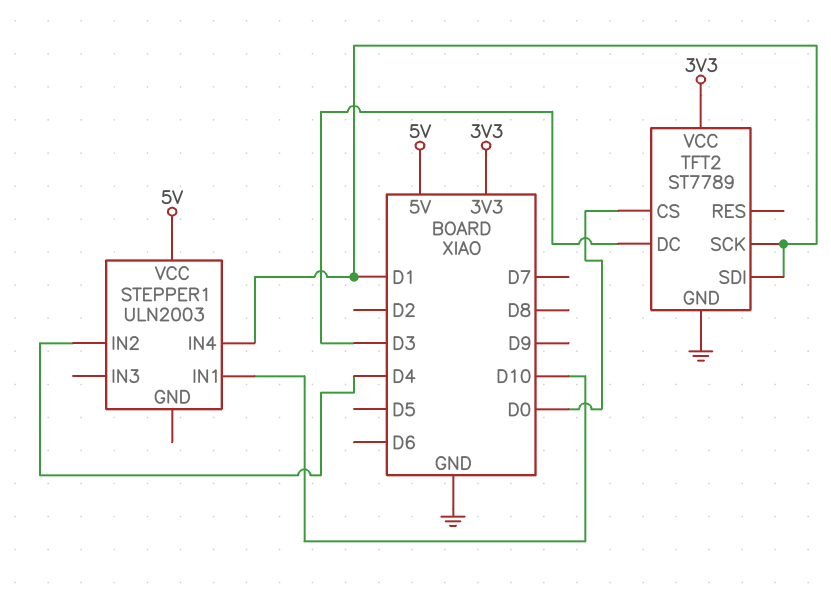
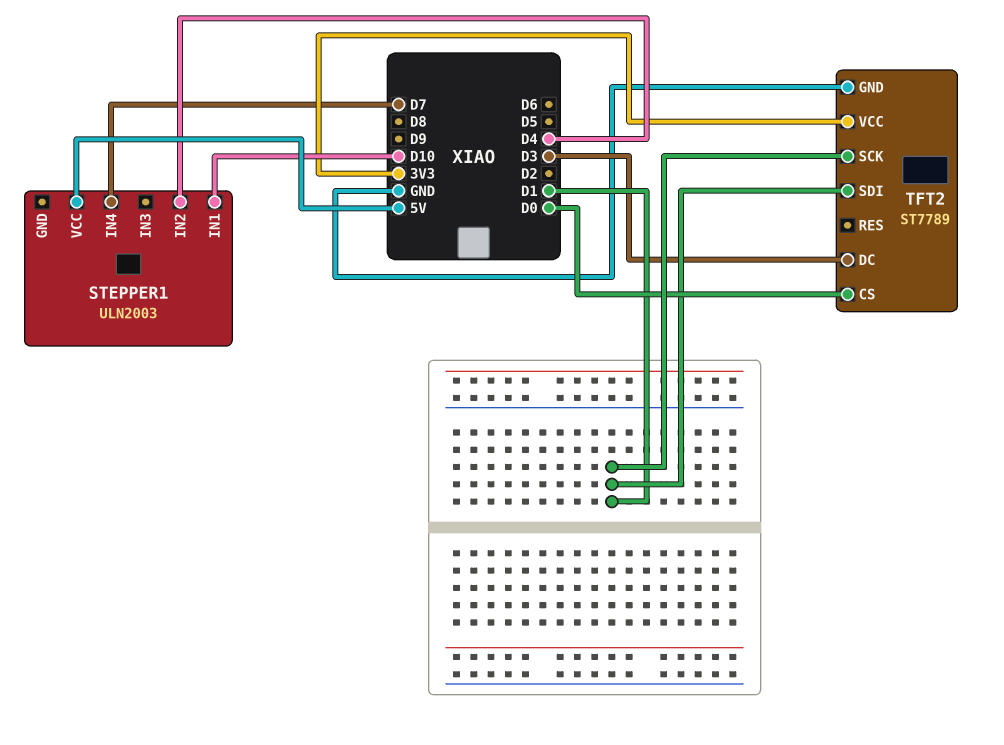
STEPPER1 pin IN4: D1 -> D7

